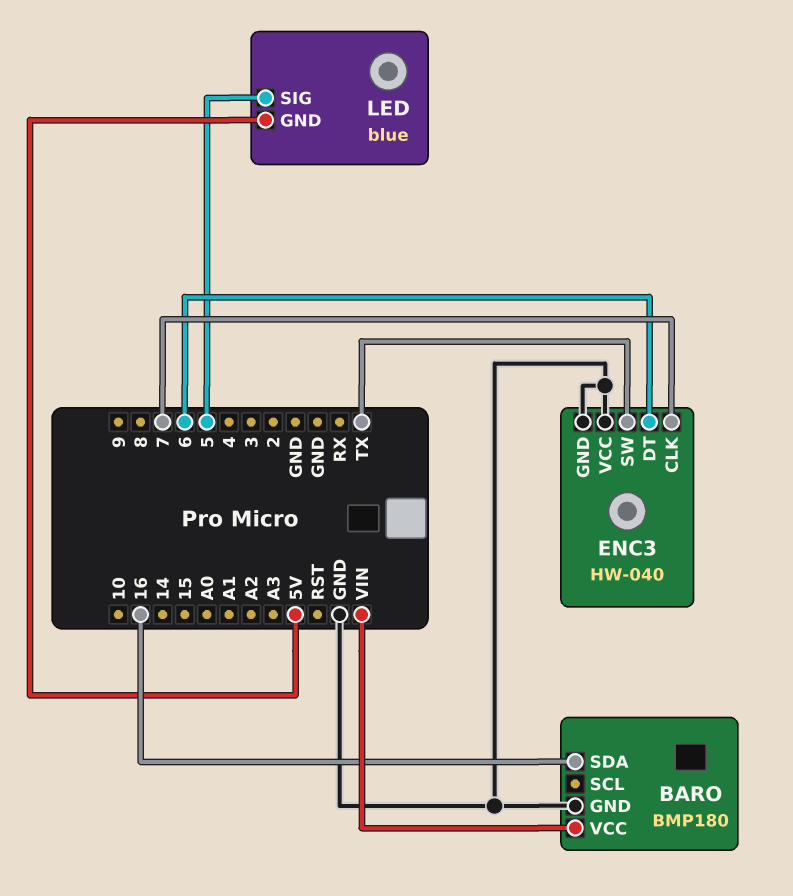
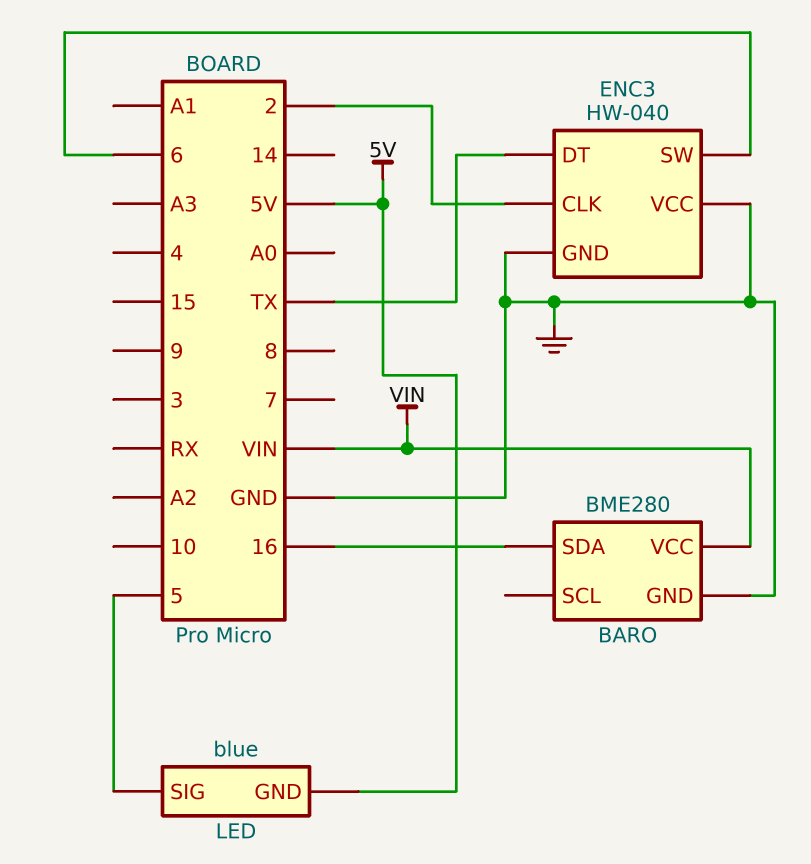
BARO: BMP180 -> BME280
ENC3 pin CLK: 7 -> 2
ENC3 pin DT: 6 -> TX
ENC3 pin SW: TX -> 6

